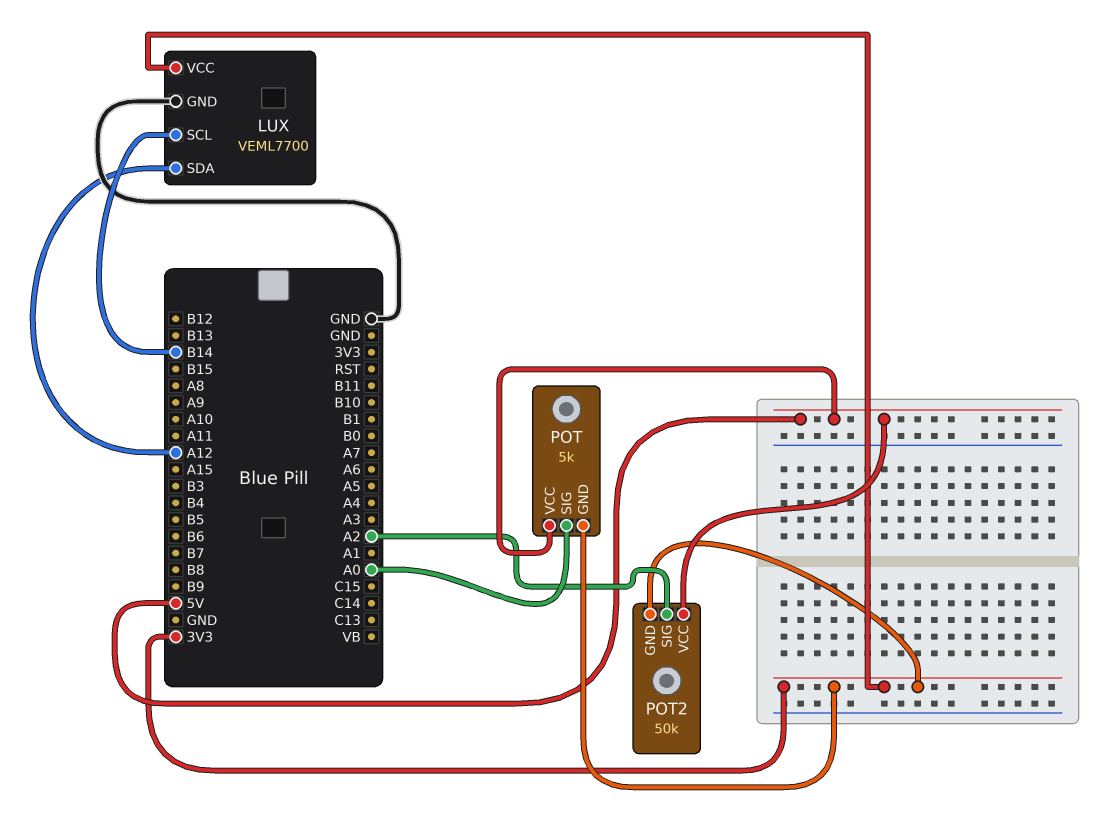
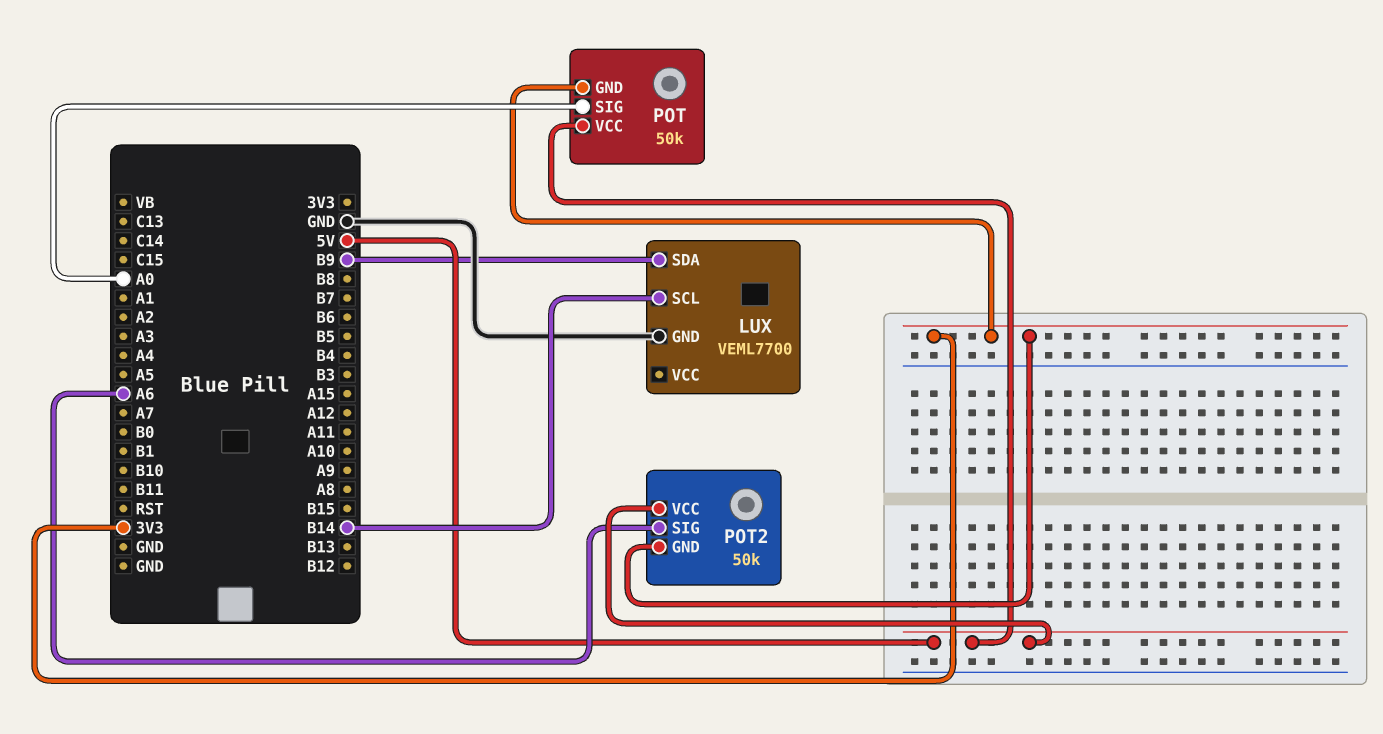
LUX pin SDA: A12 -> B9
LUX pin VCC: 3V3 -> none
POT: 5k -> 50k
POT2 pin SIG: A2 -> A6

